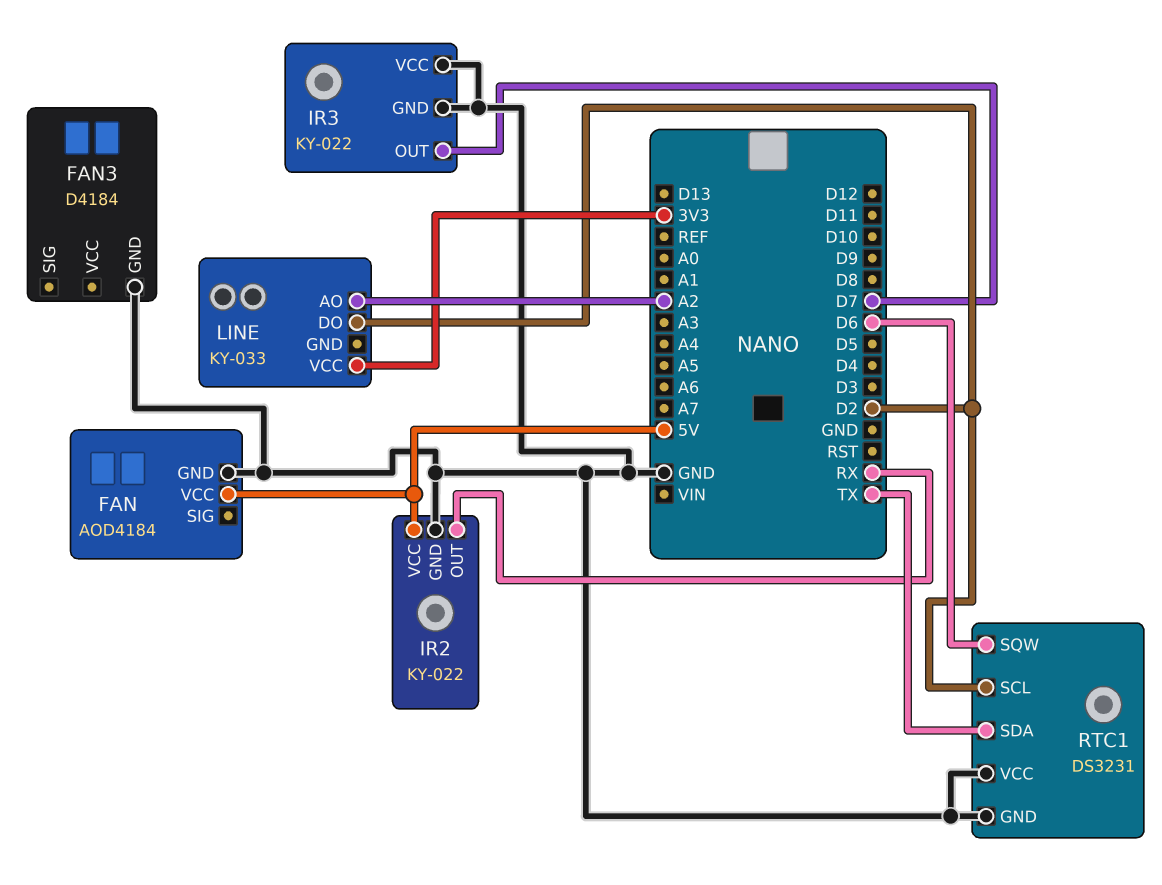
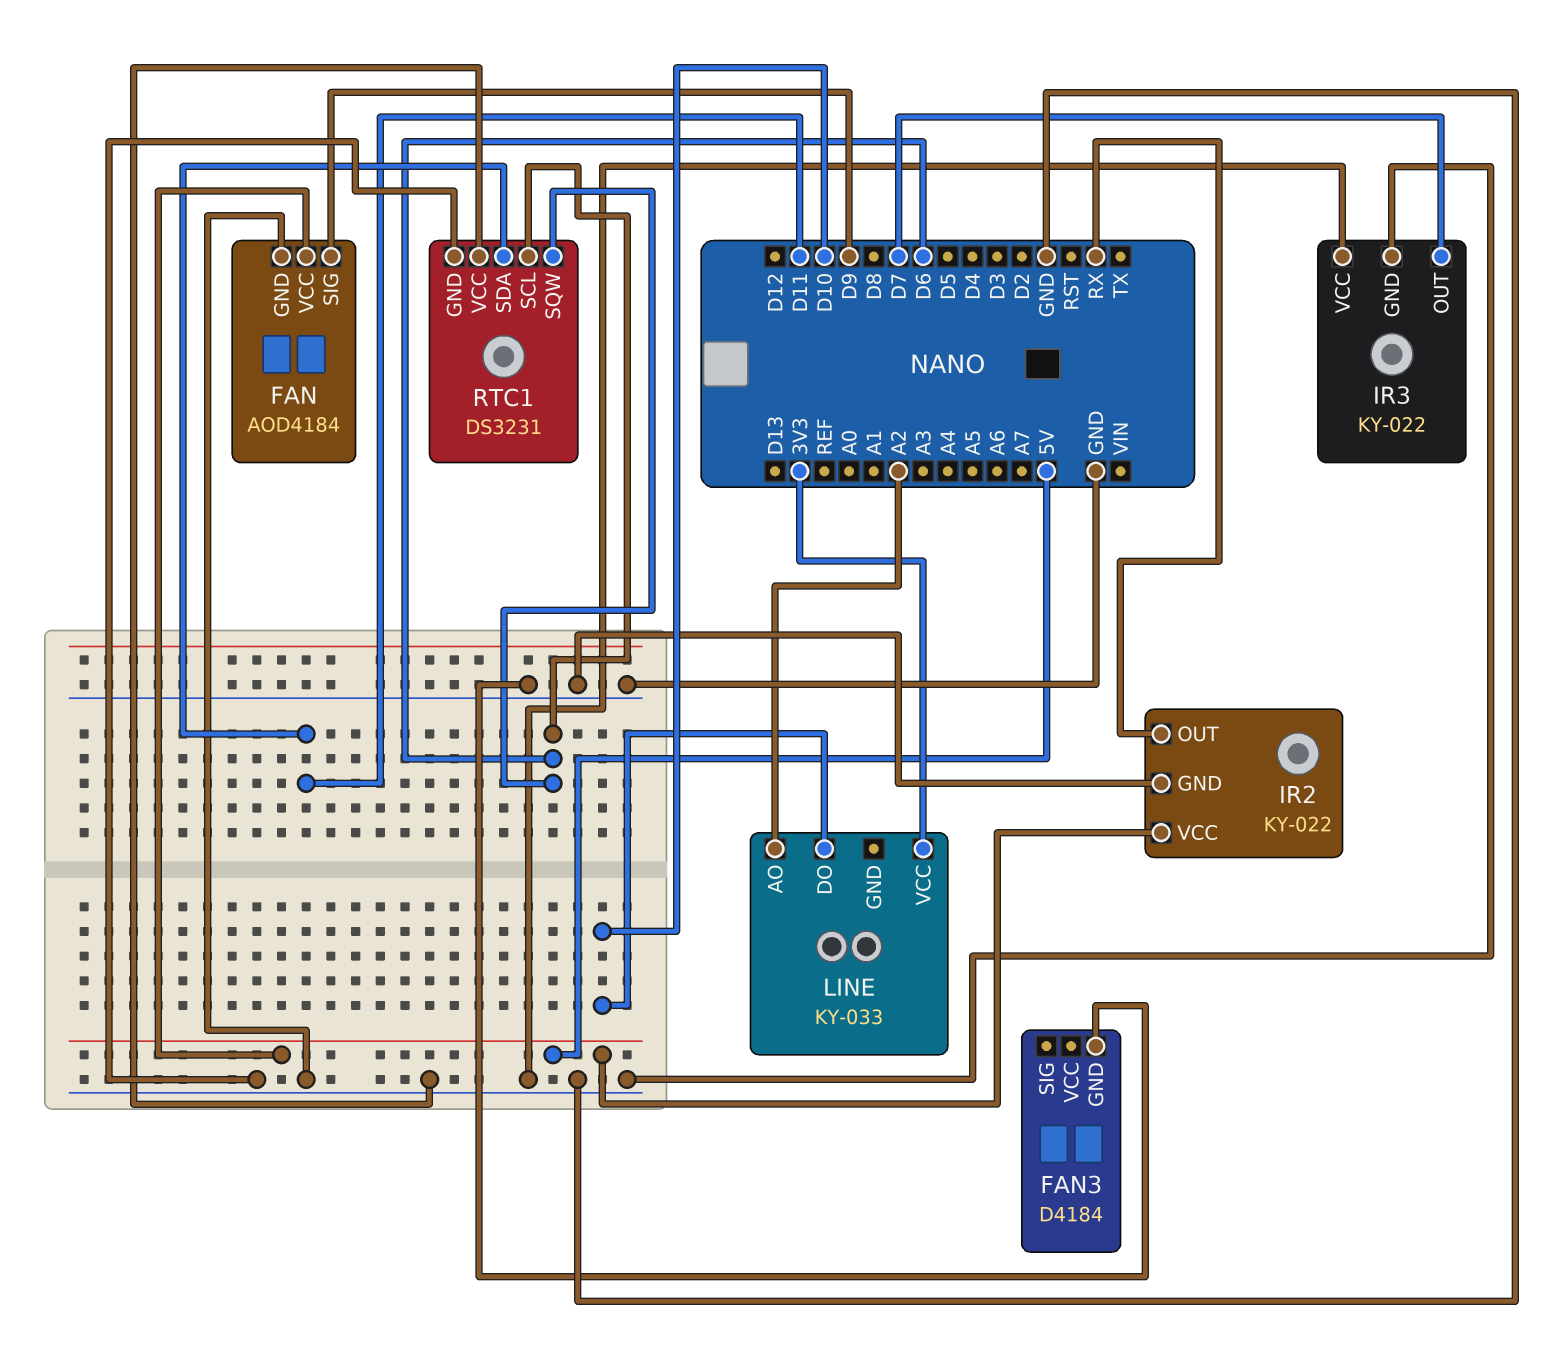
FAN pin SIG: none -> D9
LINE pin DO: D2 -> D10
RTC1 pin SCL: D2 -> D6
RTC1 pin SDA: TX -> D11

